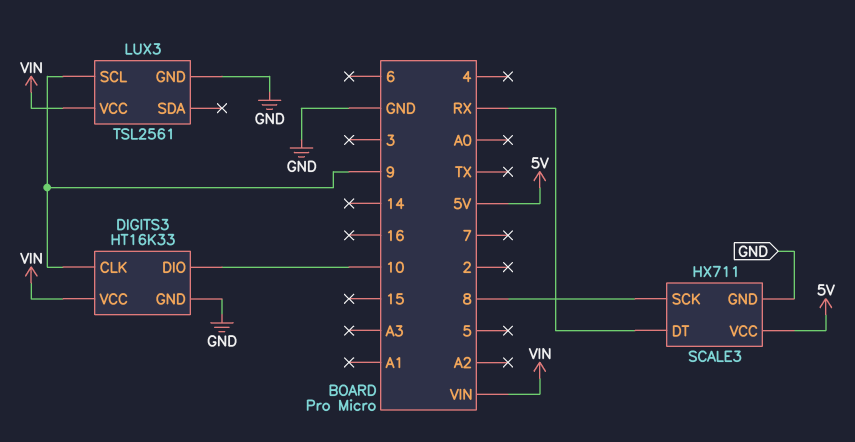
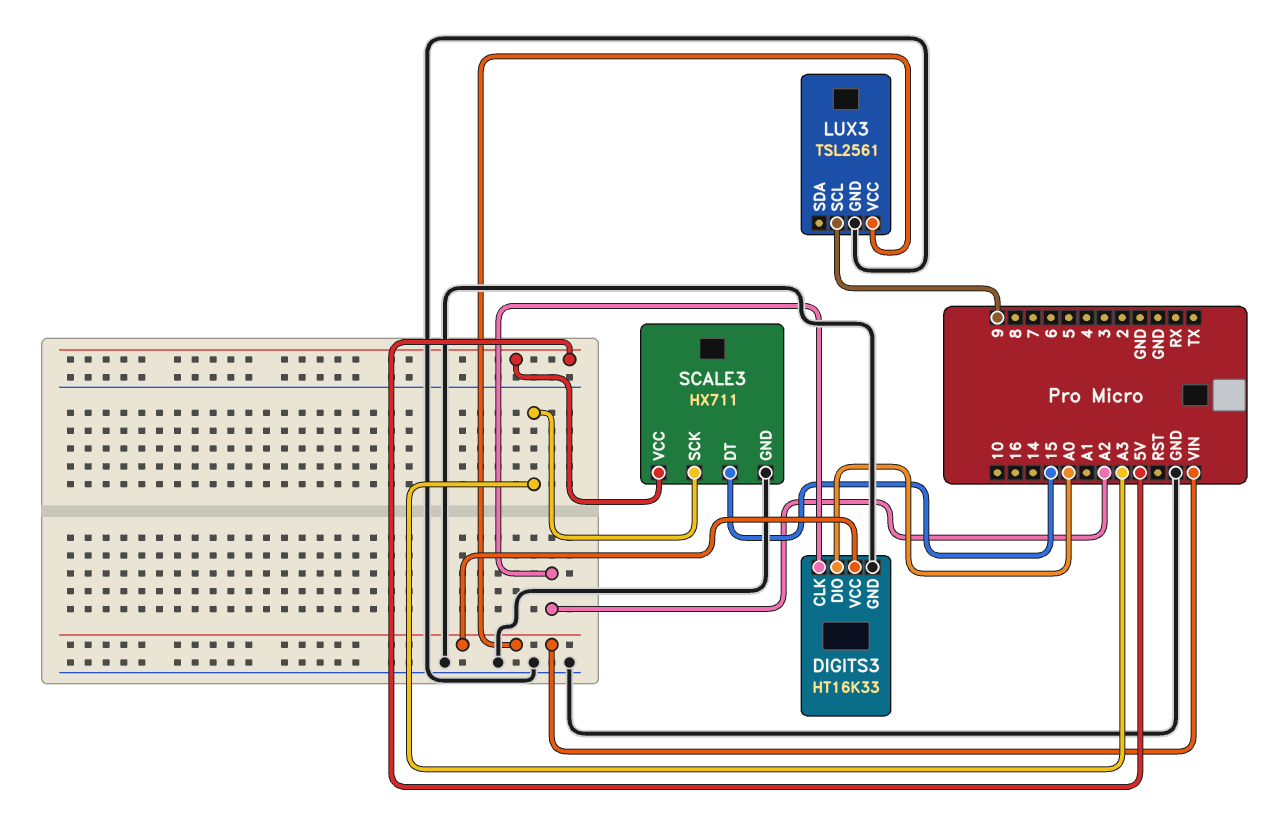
DIGITS3 pin CLK: 9 -> A2
DIGITS3 pin DIO: 10 -> A0
SCALE3 pin DT: RX -> 15
SCALE3 pin SCK: 8 -> A3

